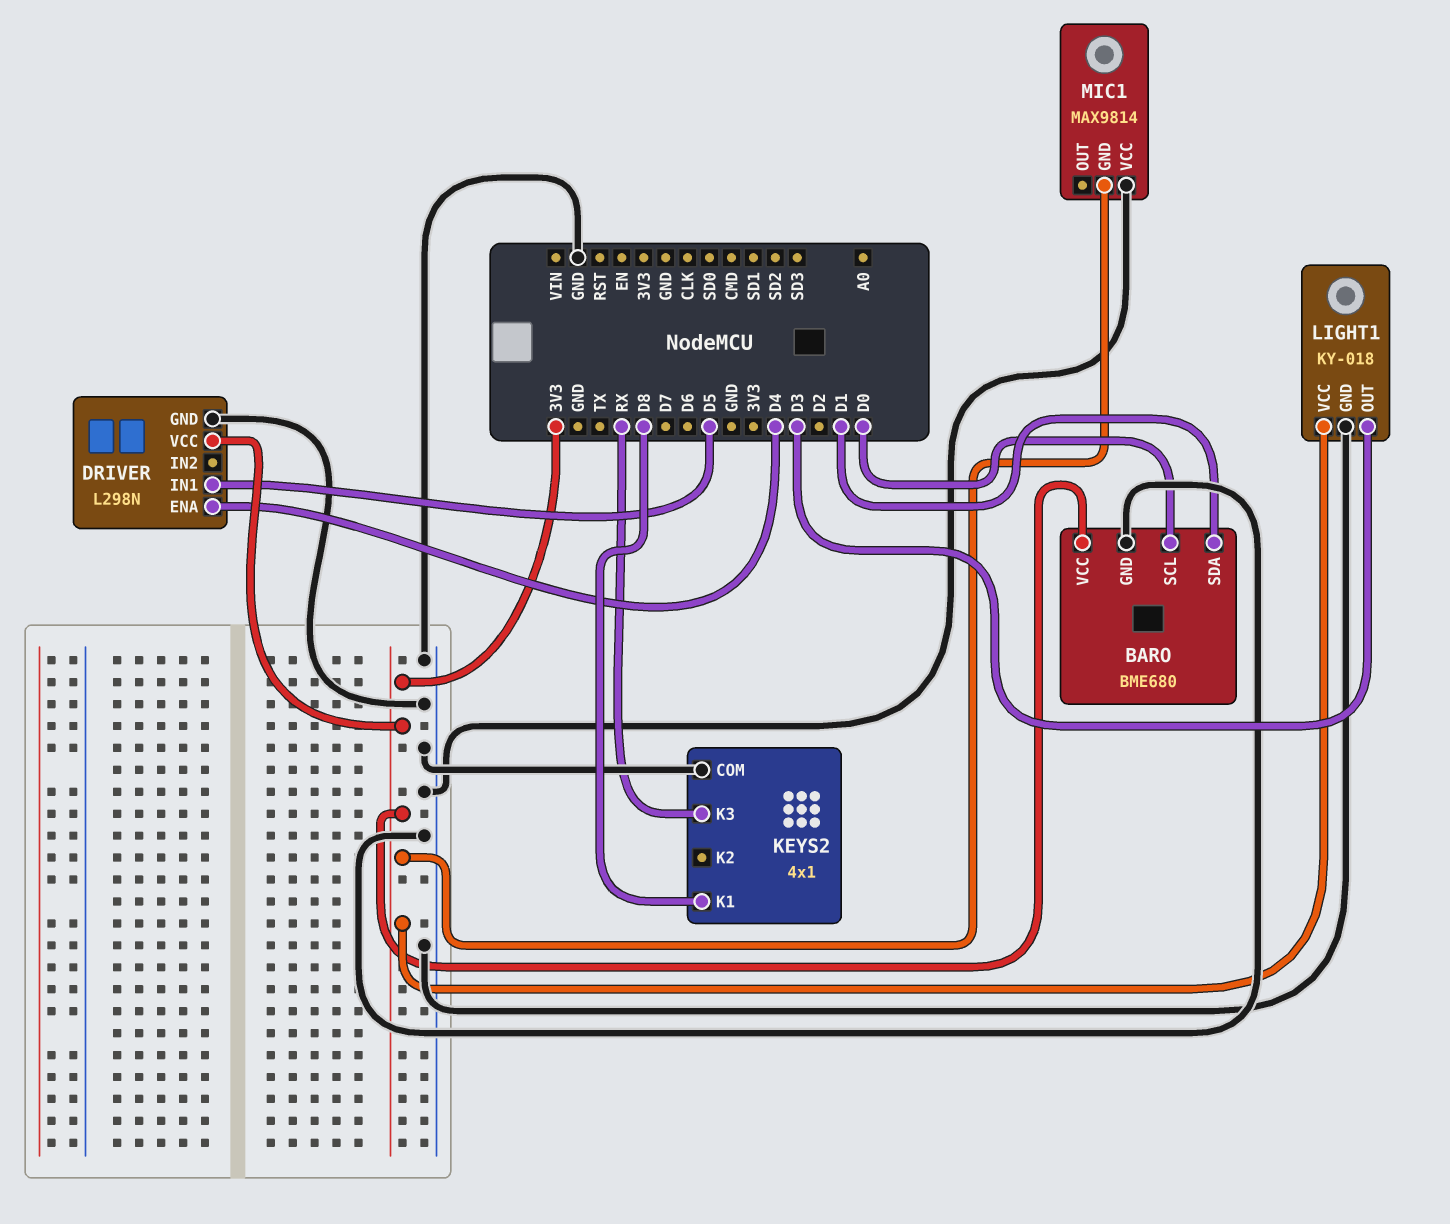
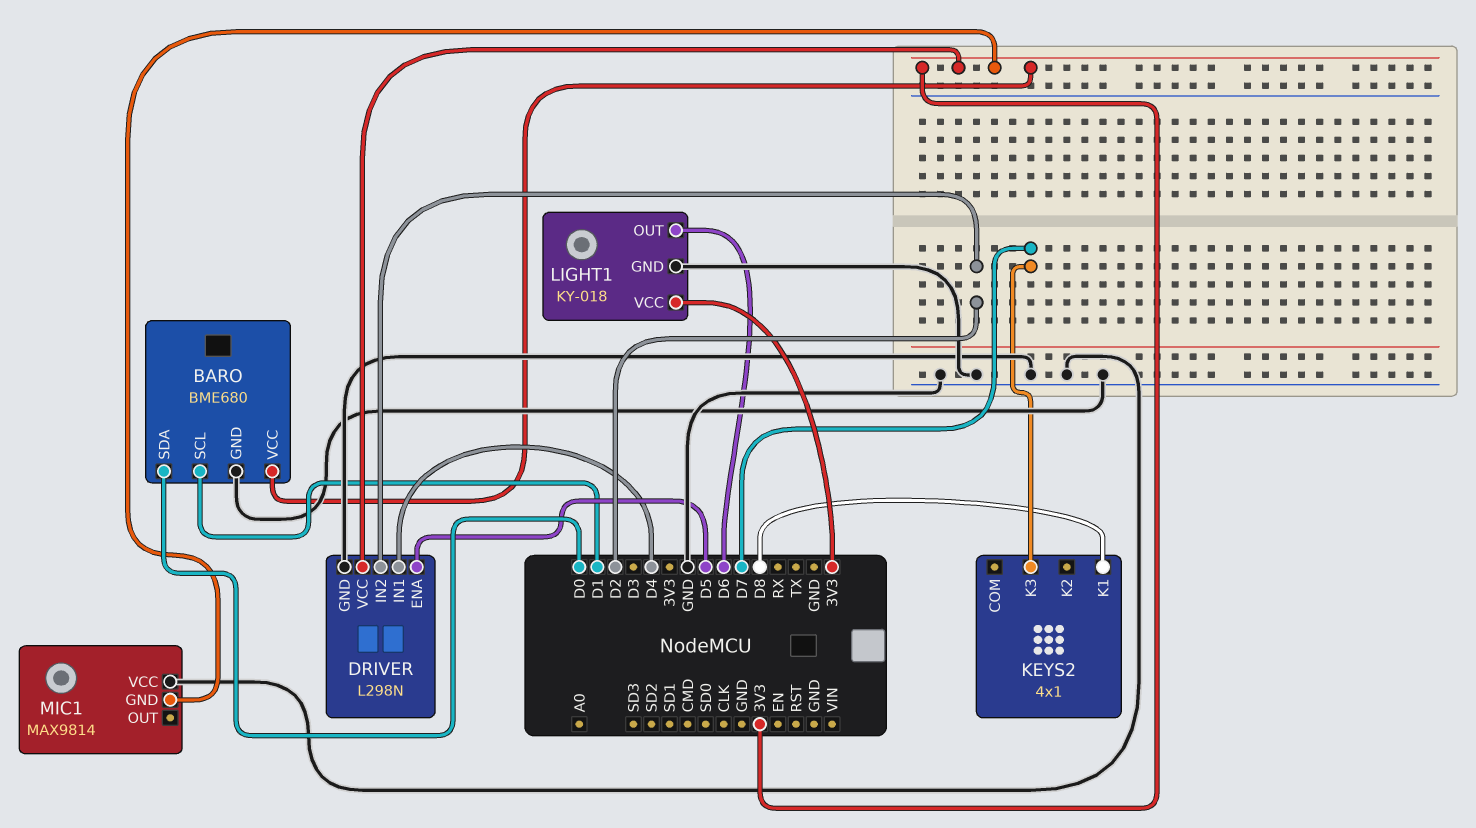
BARO pin SCL: D0 -> D1
BARO pin SDA: D1 -> D0
DRIVER pin ENA: D4 -> D5
DRIVER pin IN1: D5 -> D4
DRIVER pin IN2: none -> D2
KEYS2 pin COM: GND -> none
KEYS2 pin K3: RX -> D7
LIGHT1 pin OUT: D3 -> D6

